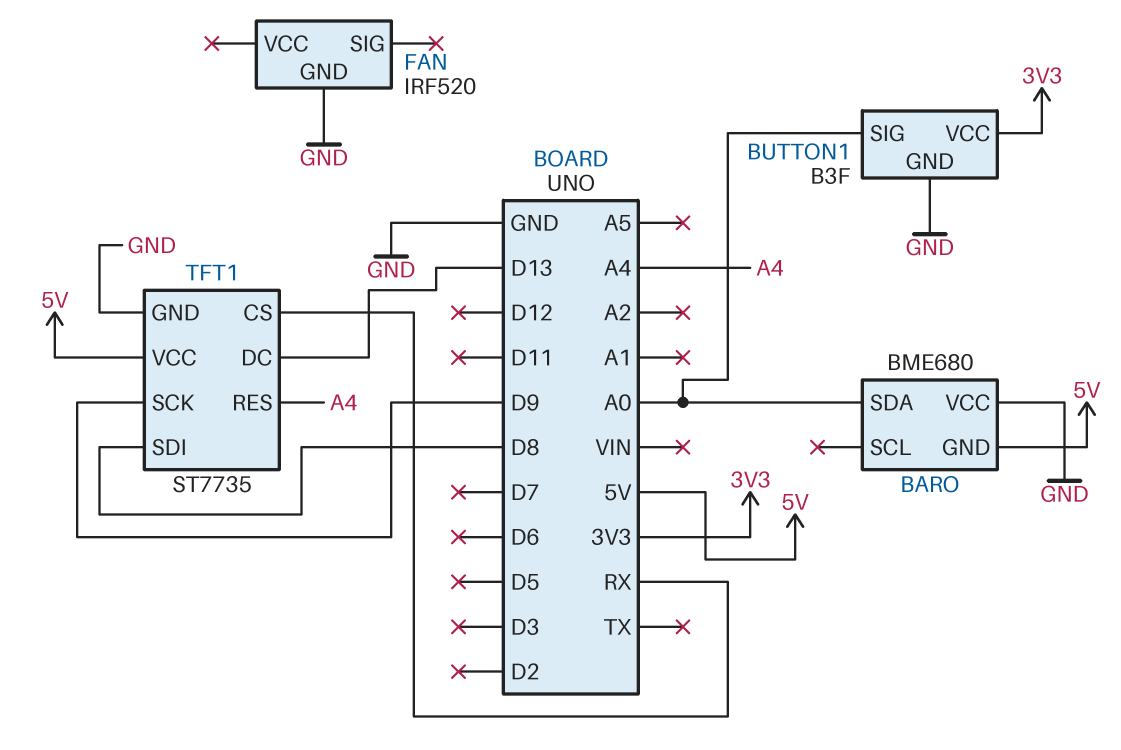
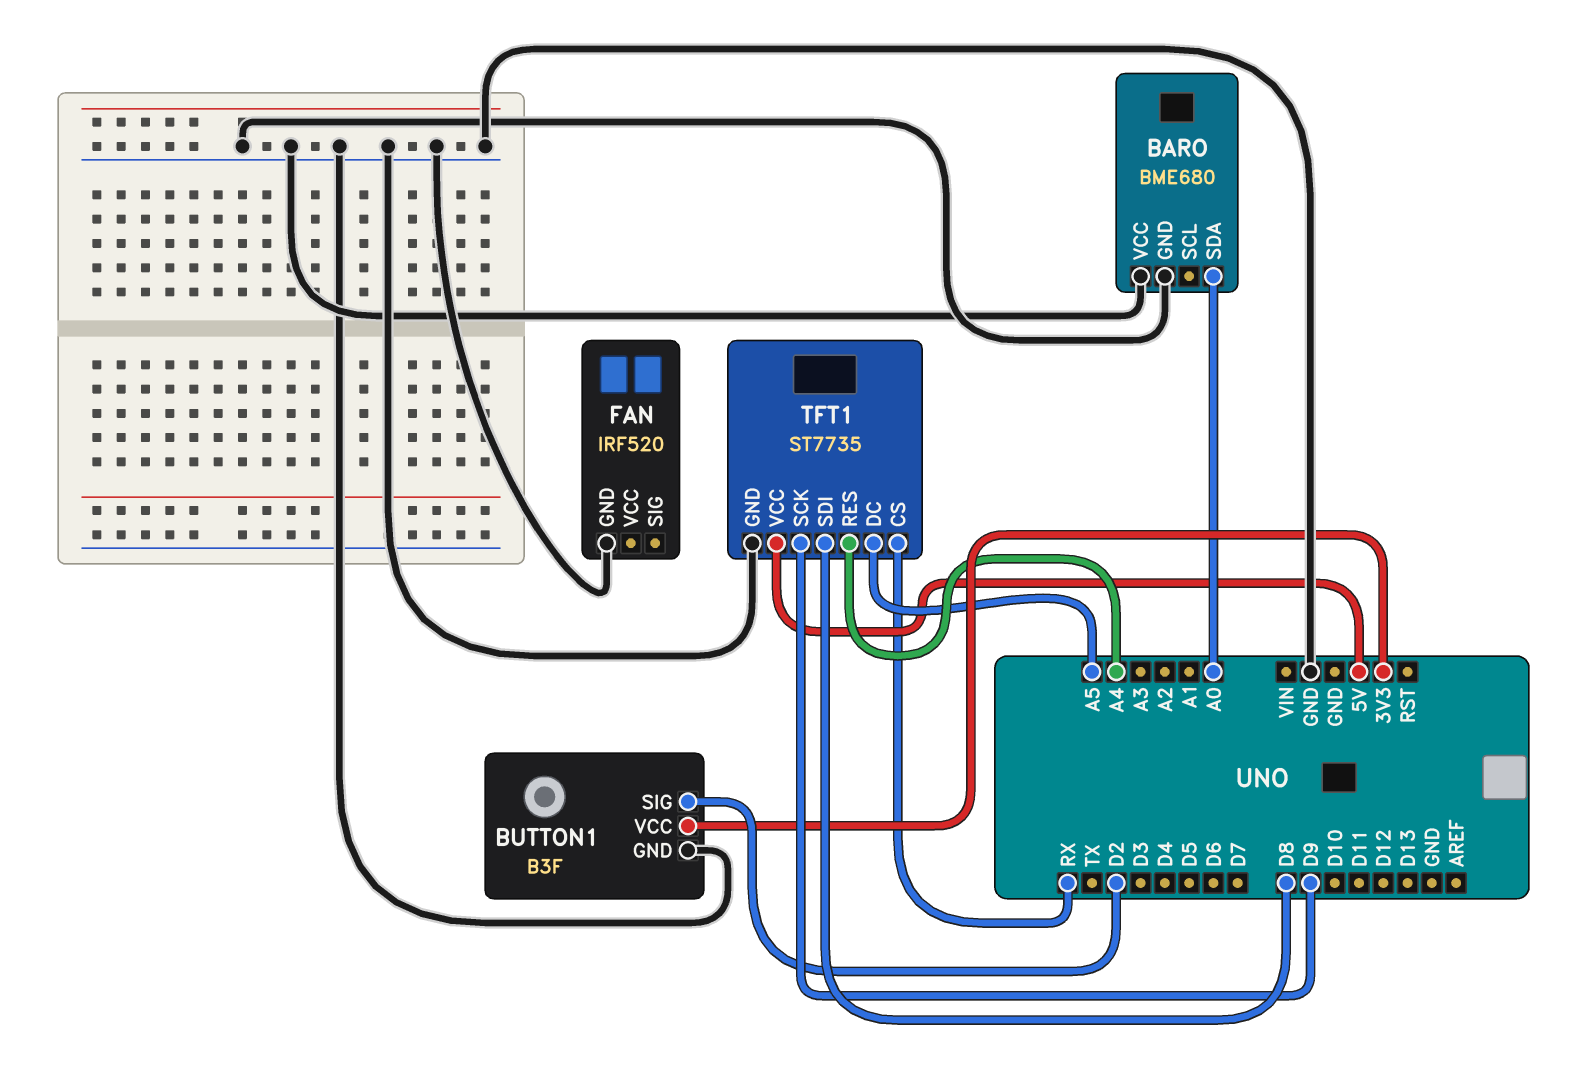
BARO pin GND: 5V -> GND
BUTTON1 pin SIG: A0 -> D2
TFT1 pin DC: D13 -> A5

